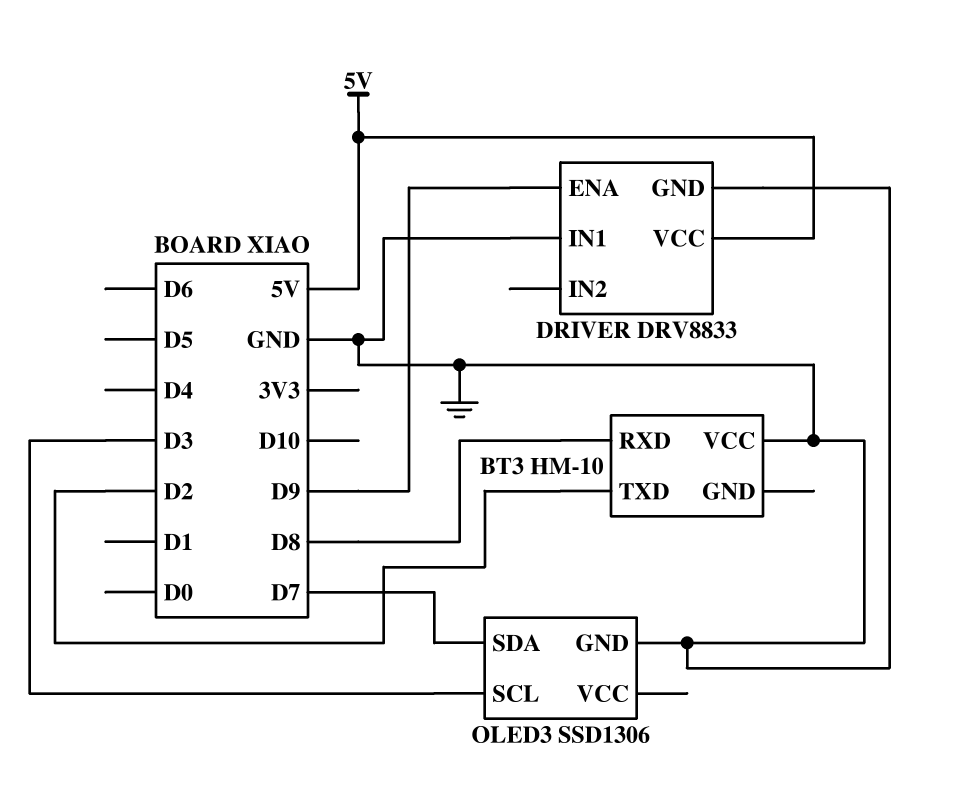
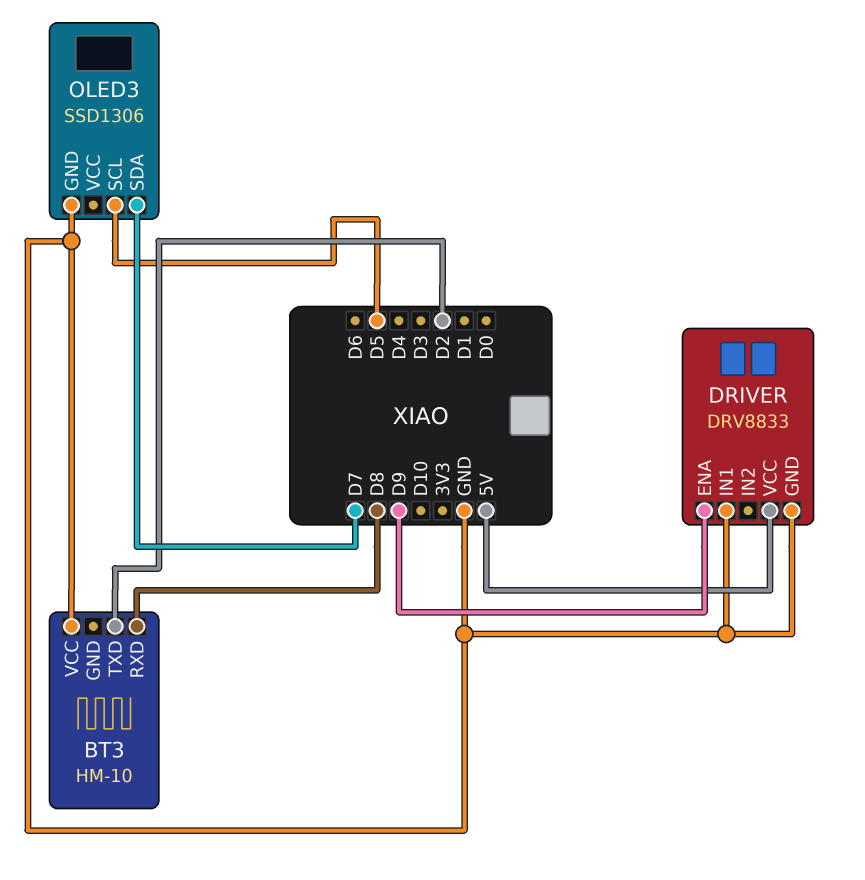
OLED3 pin SCL: D3 -> D5

